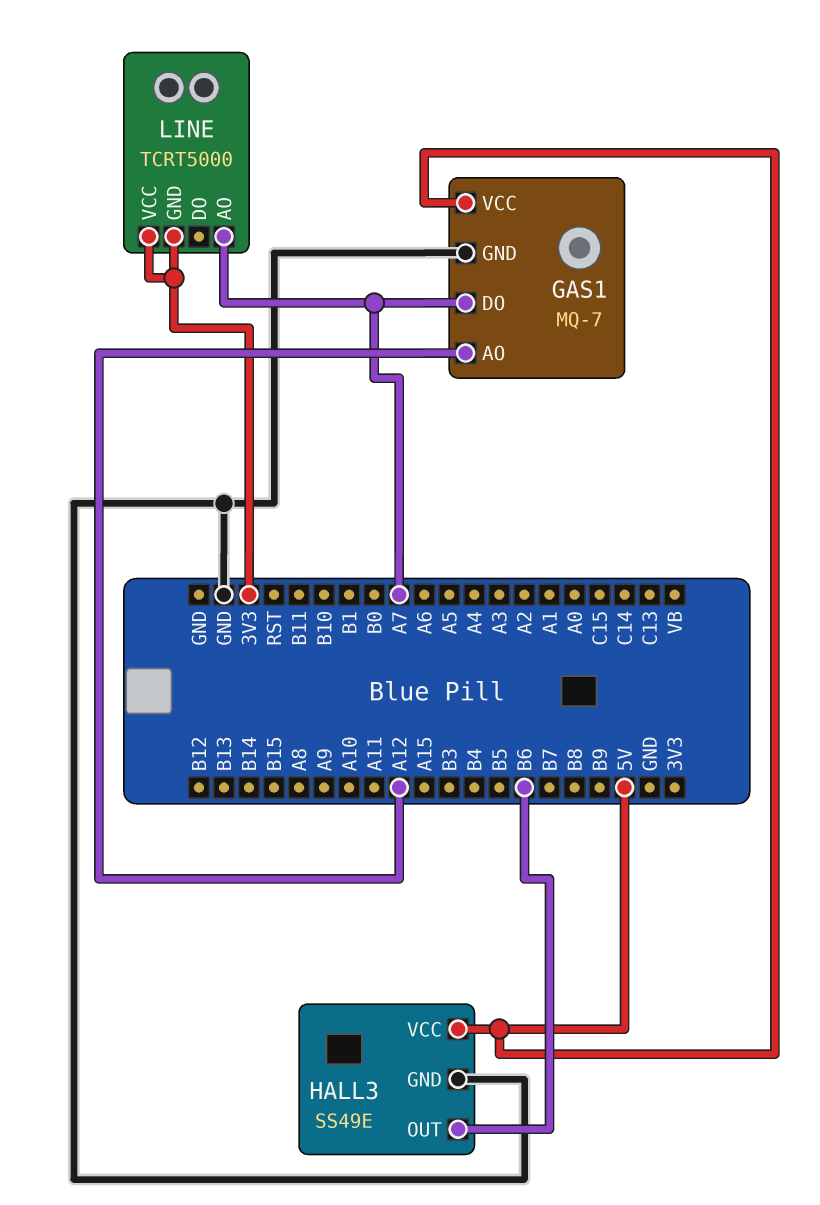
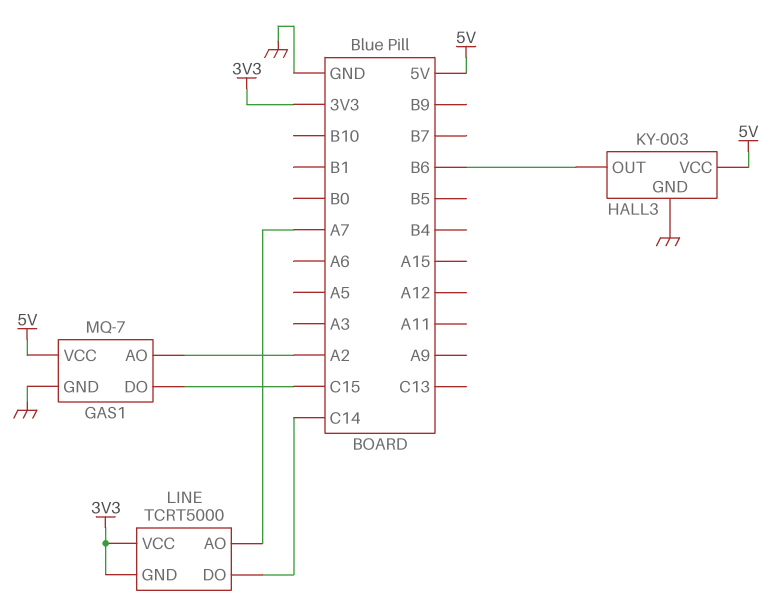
GAS1 pin AO: A12 -> A2
GAS1 pin DO: A7 -> C15
HALL3: SS49E -> KY-003
LINE pin DO: none -> C14

